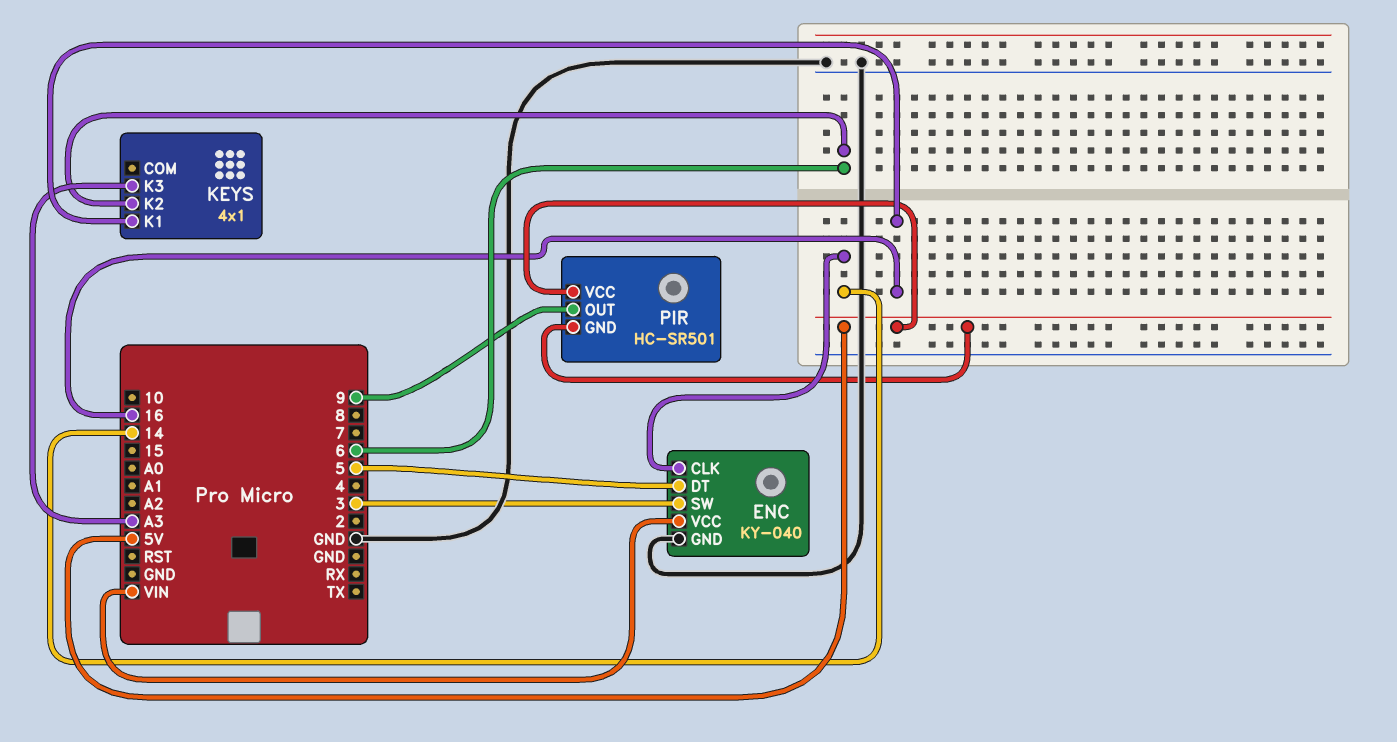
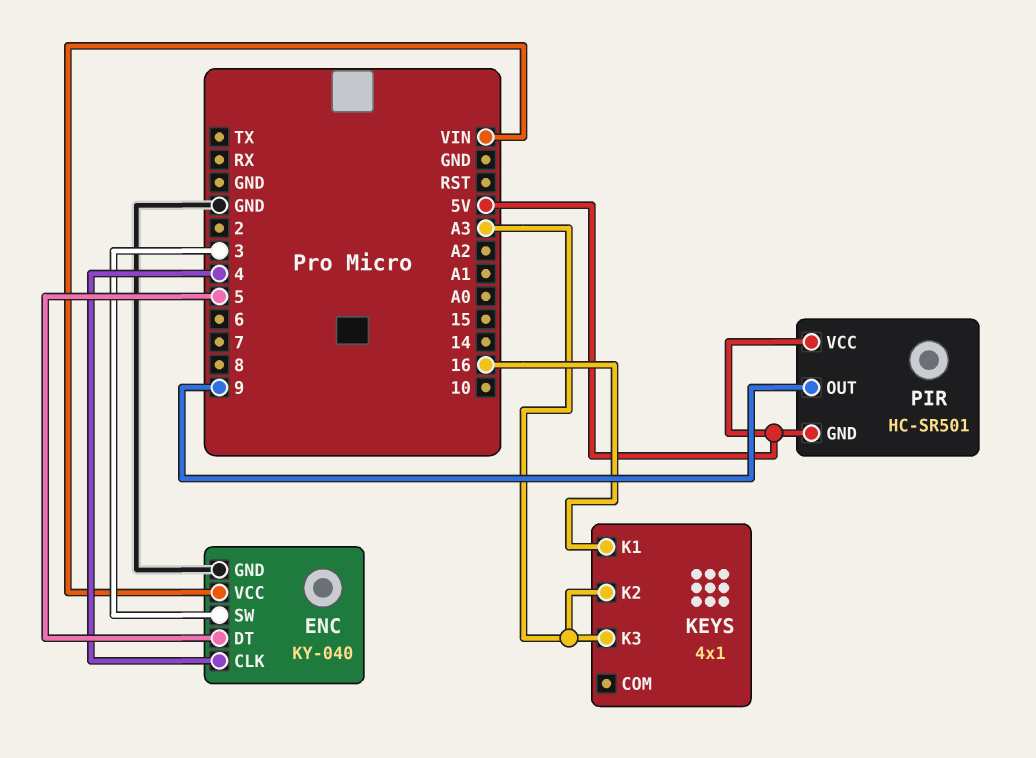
ENC pin CLK: 14 -> 4
KEYS pin K2: 6 -> A3

